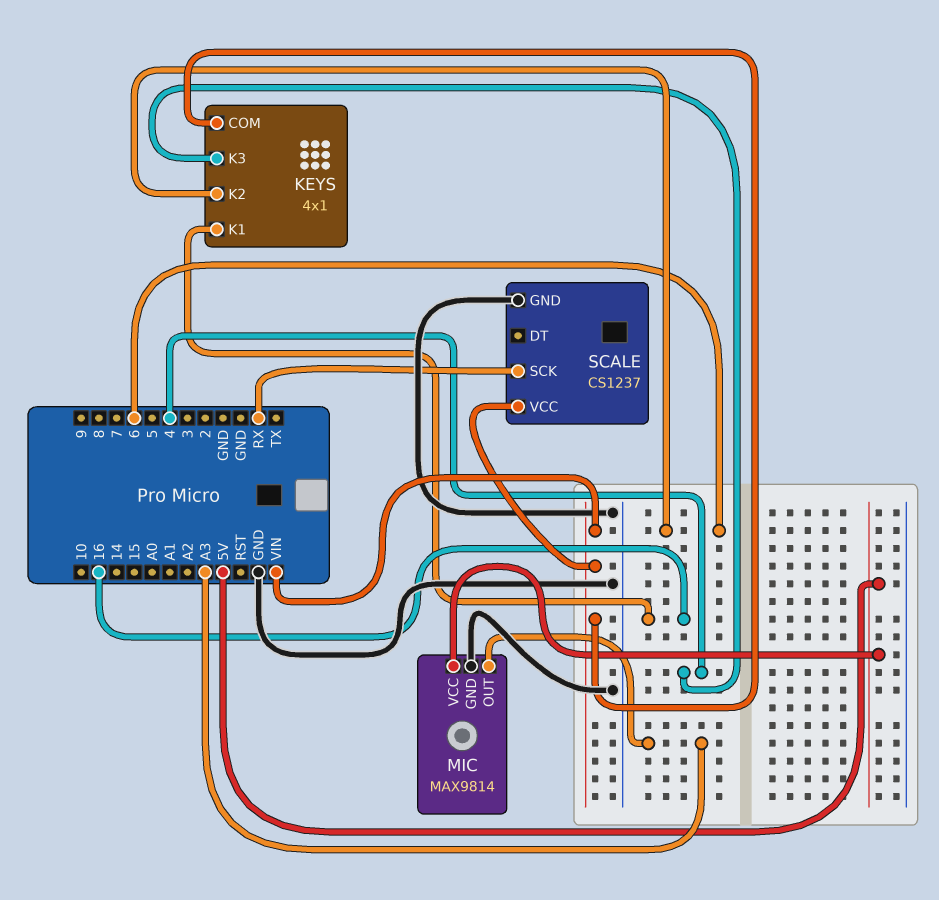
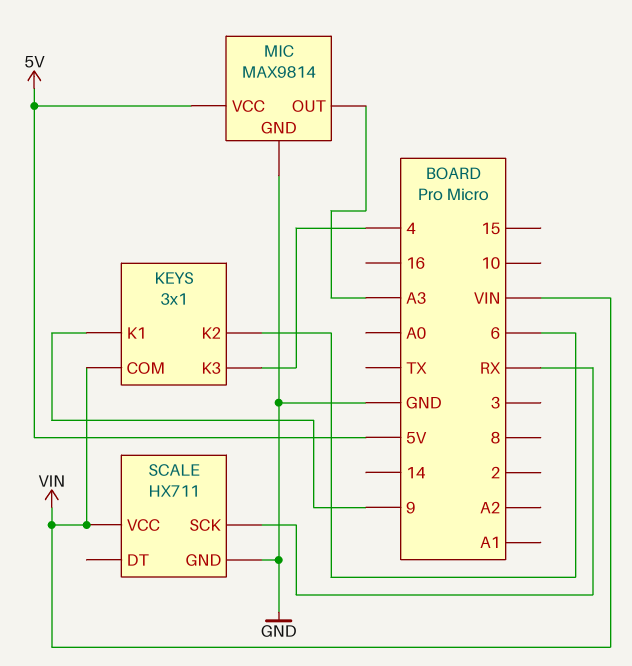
KEYS: 4x1 -> 3x1
KEYS pin K1: 16 -> 9
SCALE: CS1237 -> HX711

